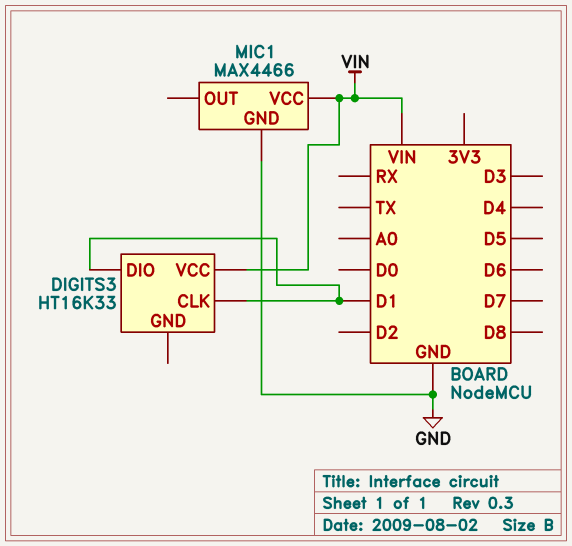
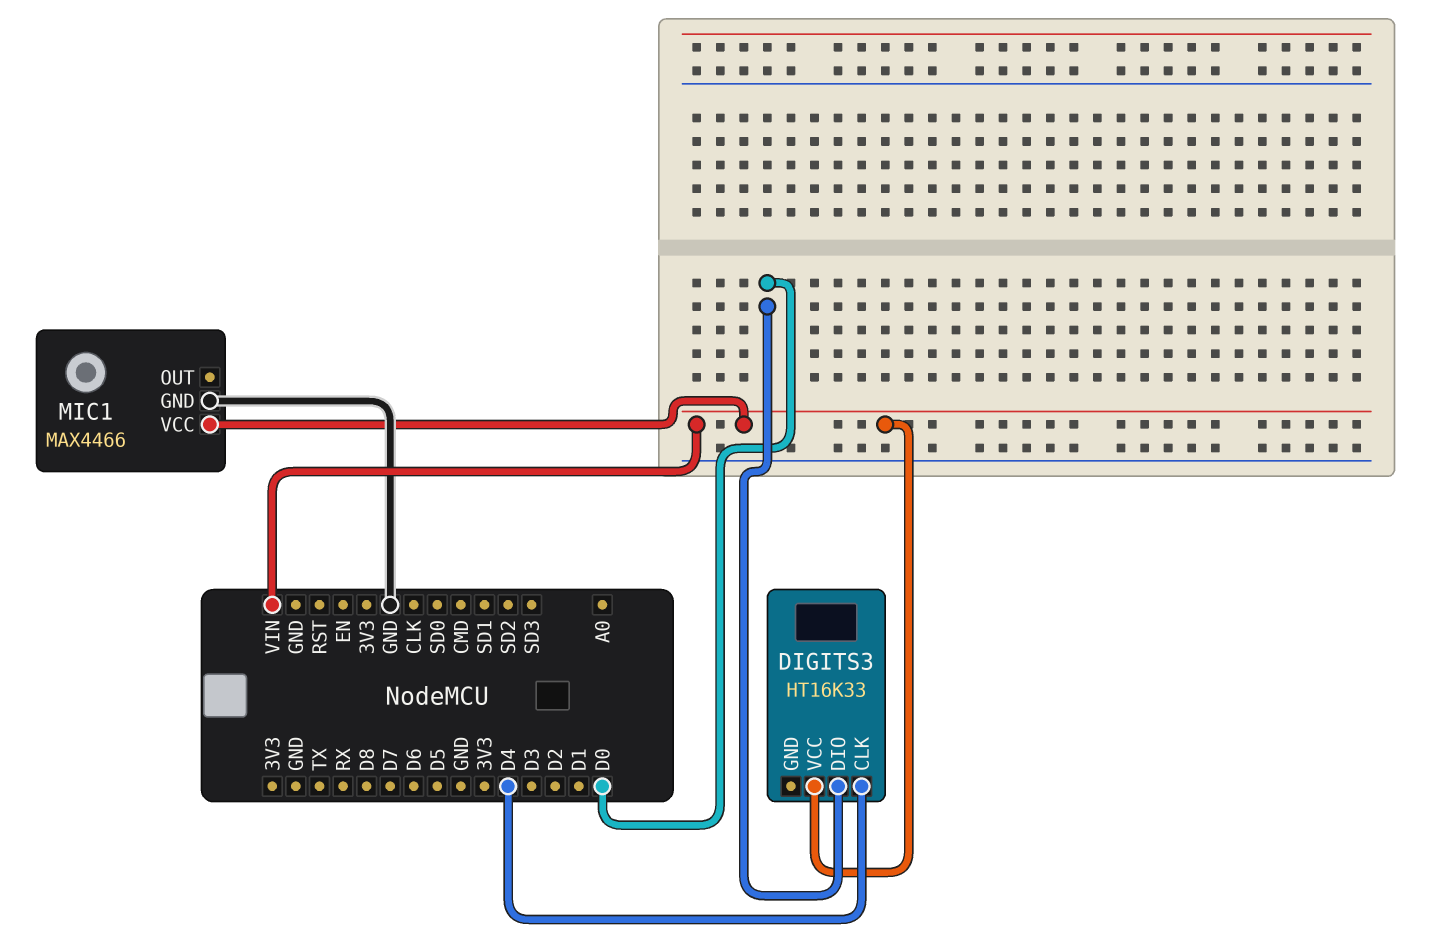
DIGITS3 pin CLK: D1 -> D4
DIGITS3 pin DIO: D1 -> D0

